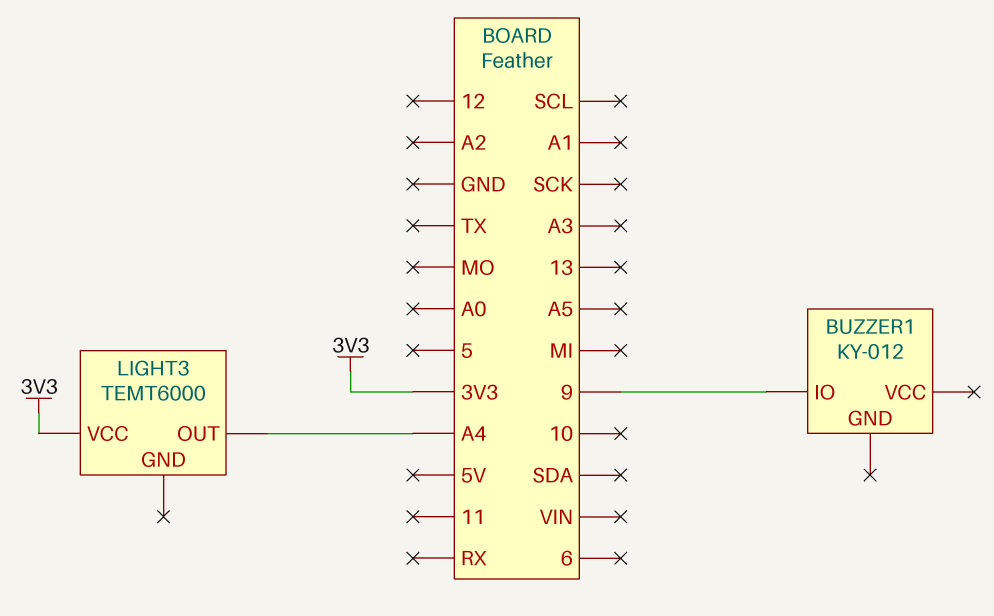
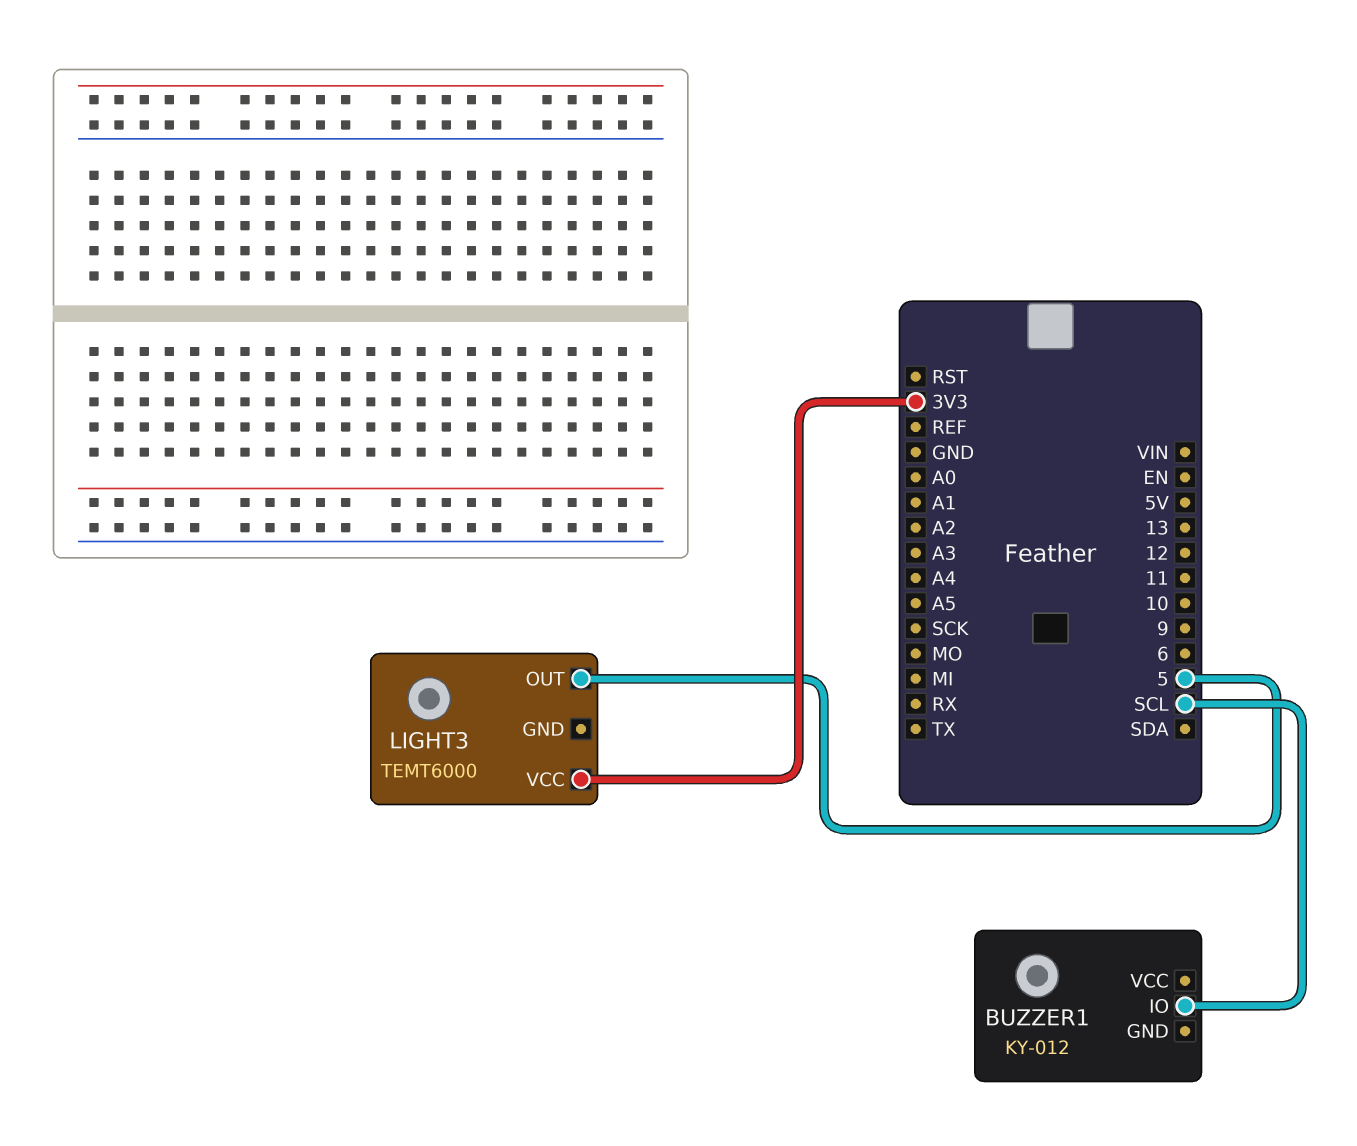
BUZZER1 pin IO: 9 -> SCL
LIGHT3 pin OUT: A4 -> 5

